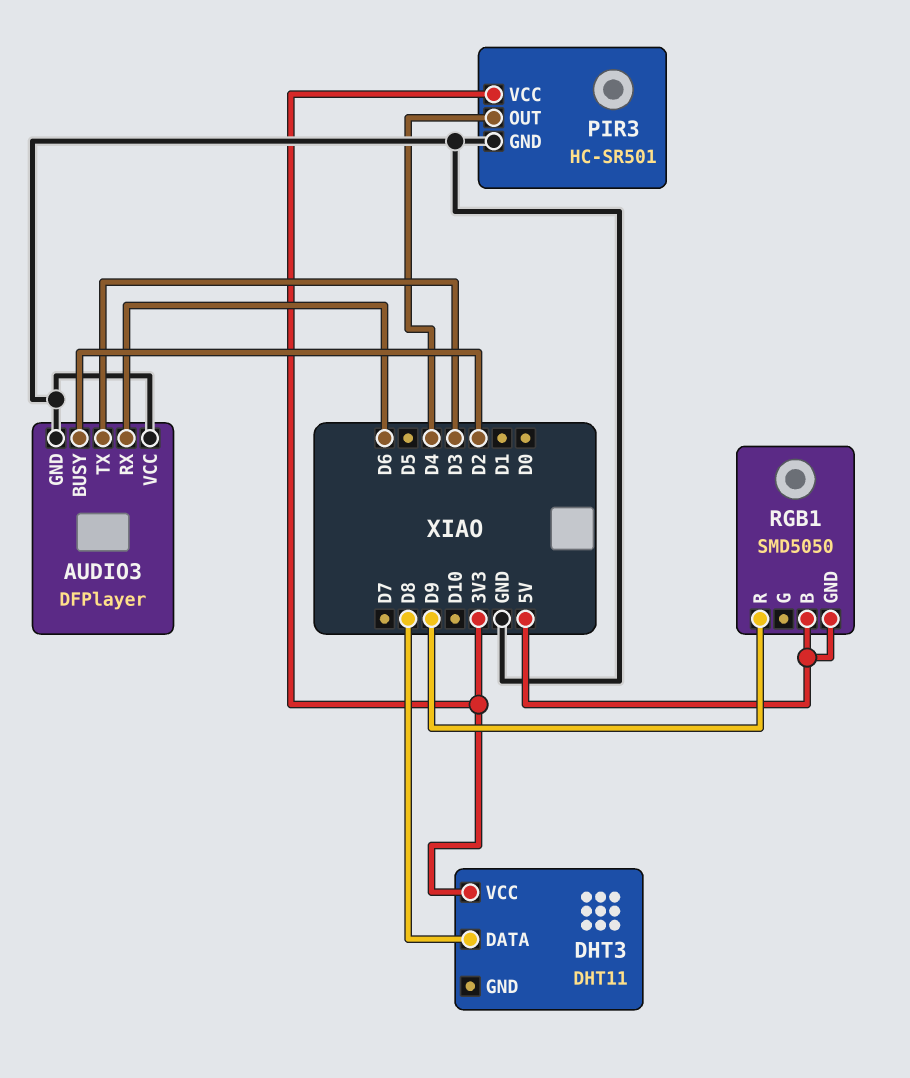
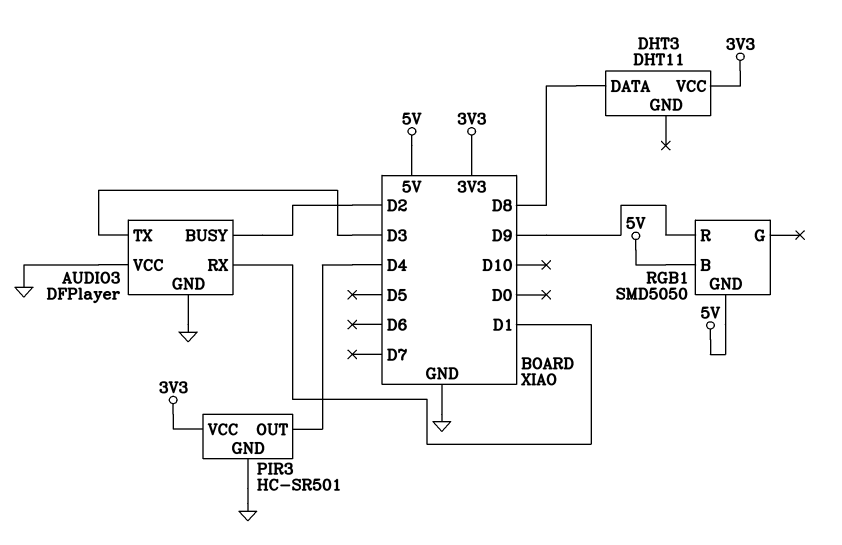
AUDIO3 pin RX: D6 -> D1

